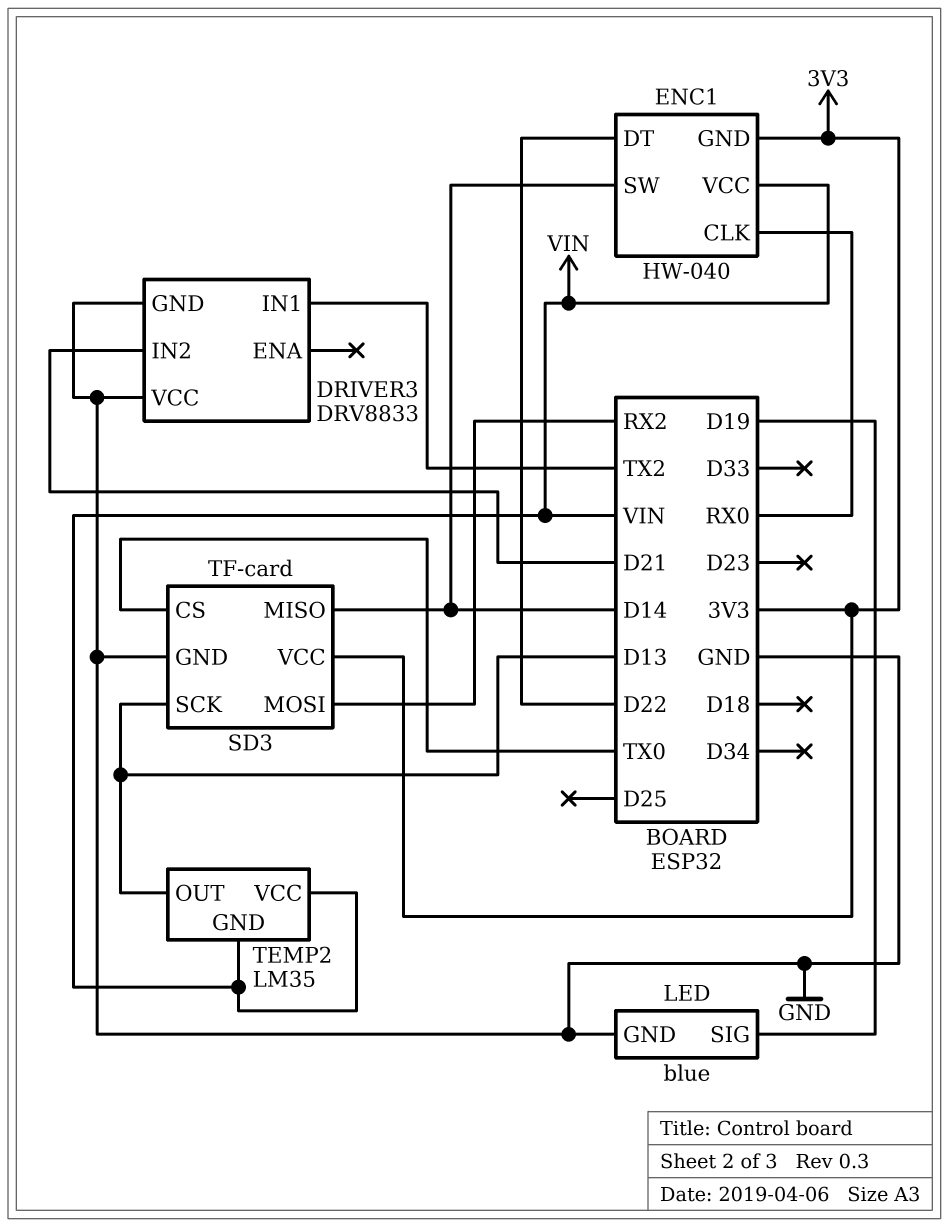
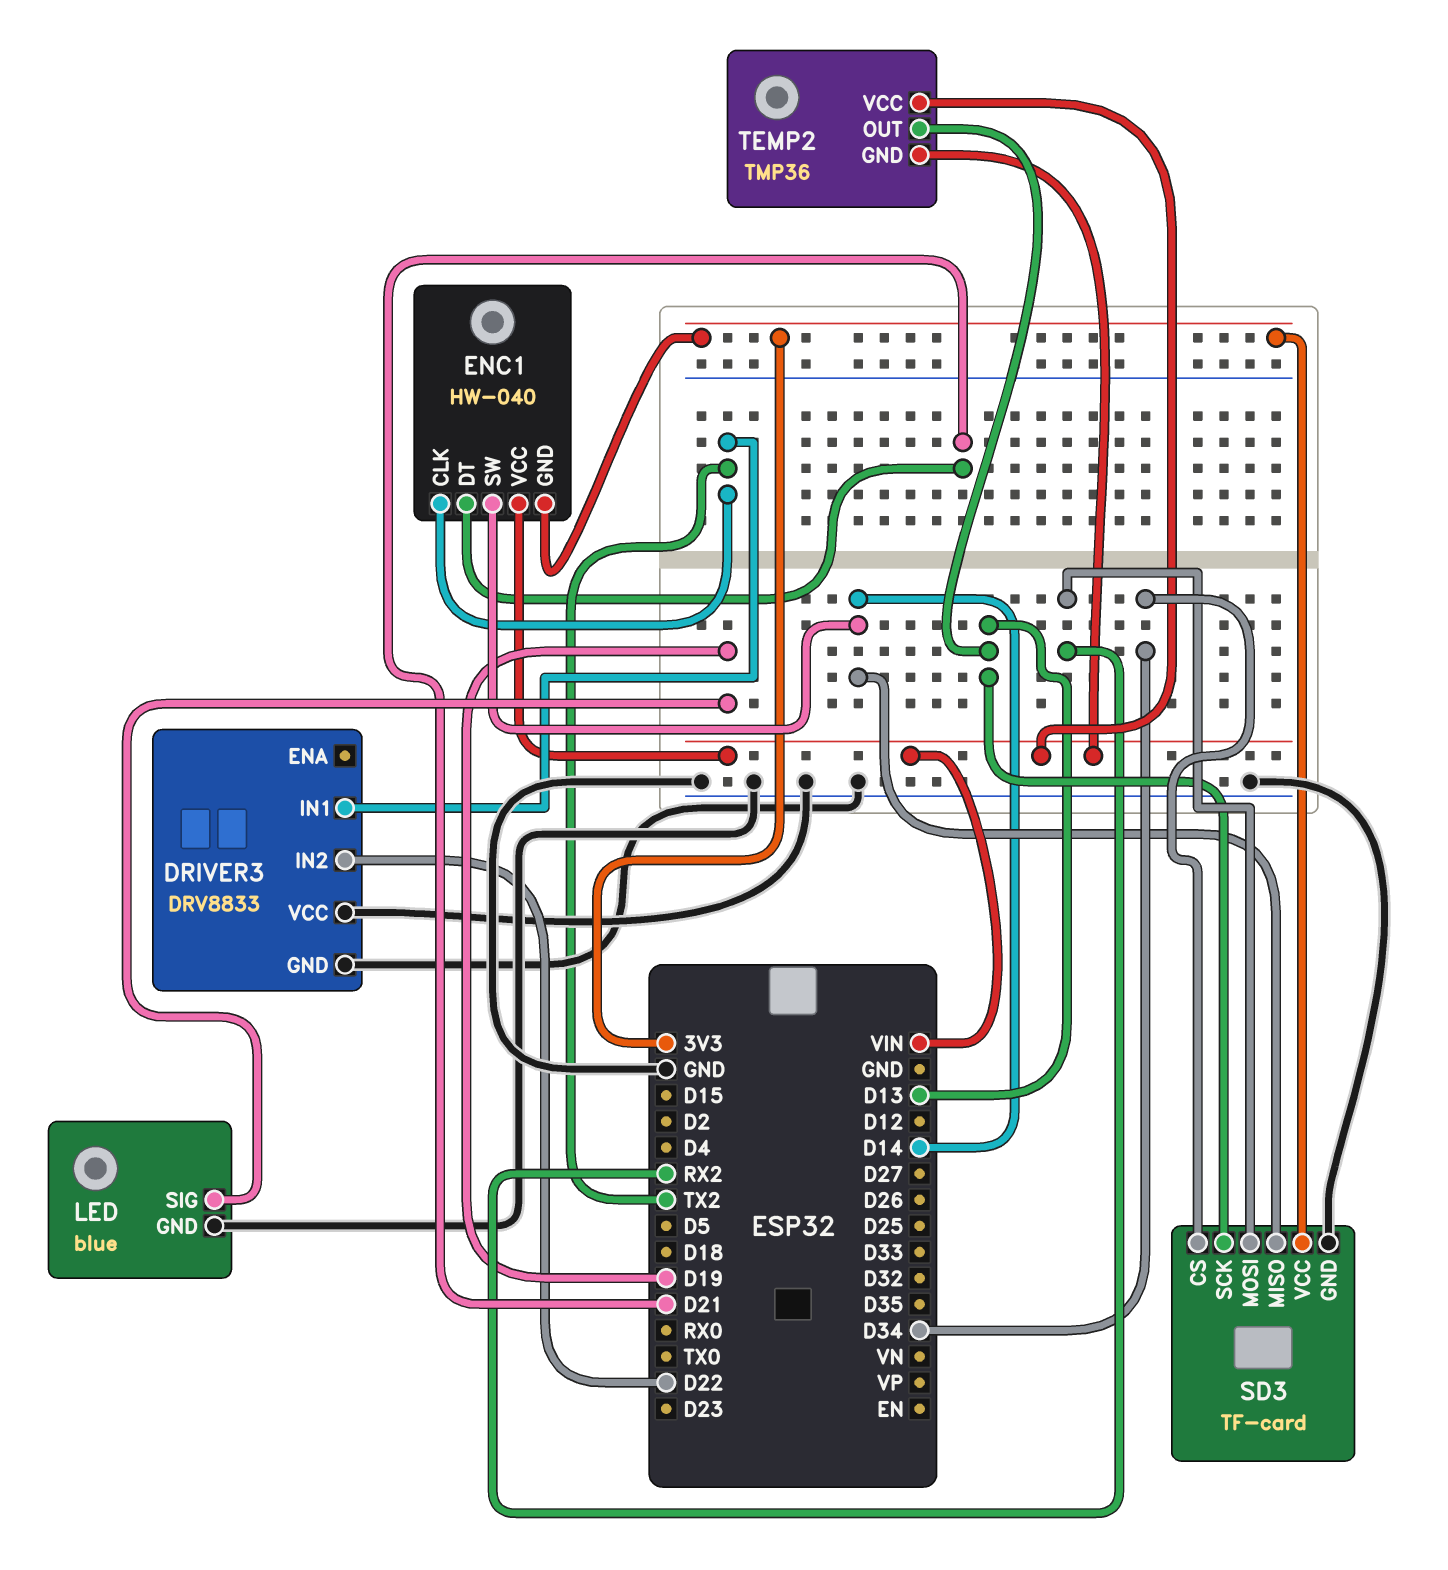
DRIVER3 pin IN2: D21 -> D22
ENC1 pin CLK: RX0 -> TX2
ENC1 pin DT: D22 -> D21
SD3 pin CS: TX0 -> D34
TEMP2: LM35 -> TMP36

